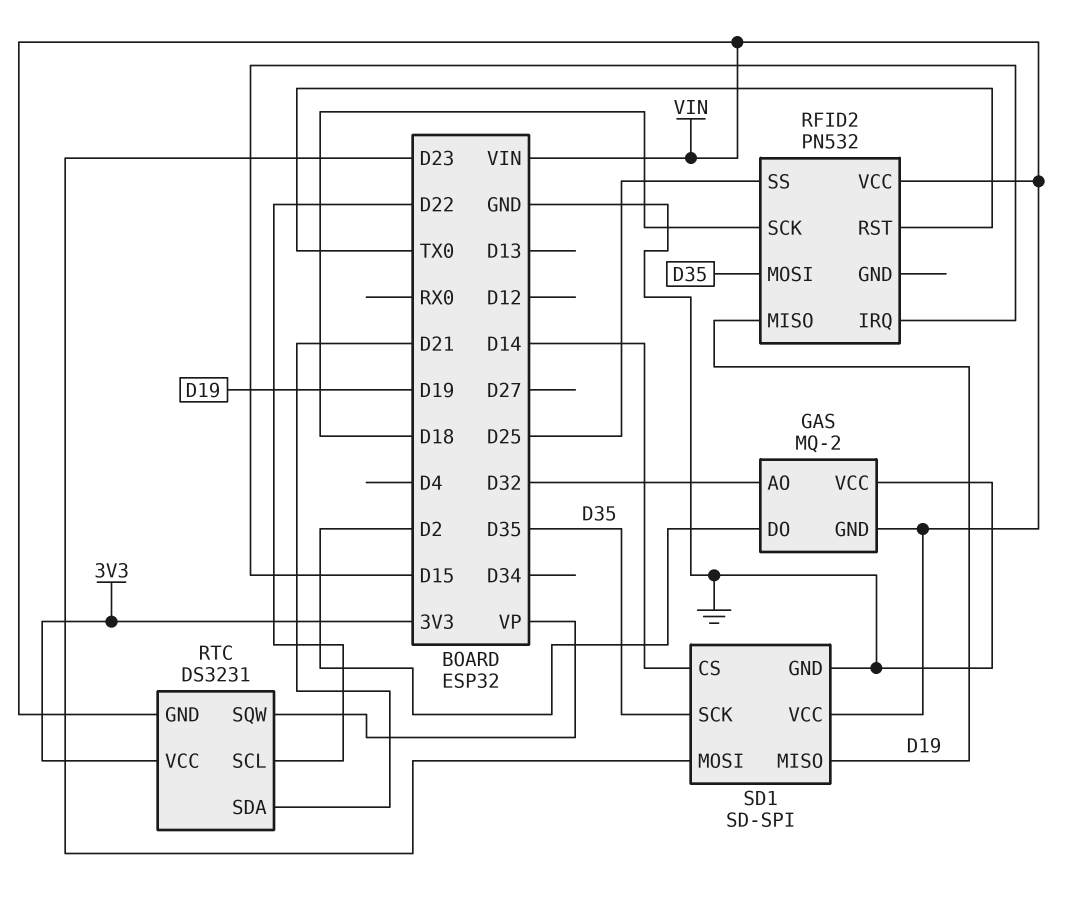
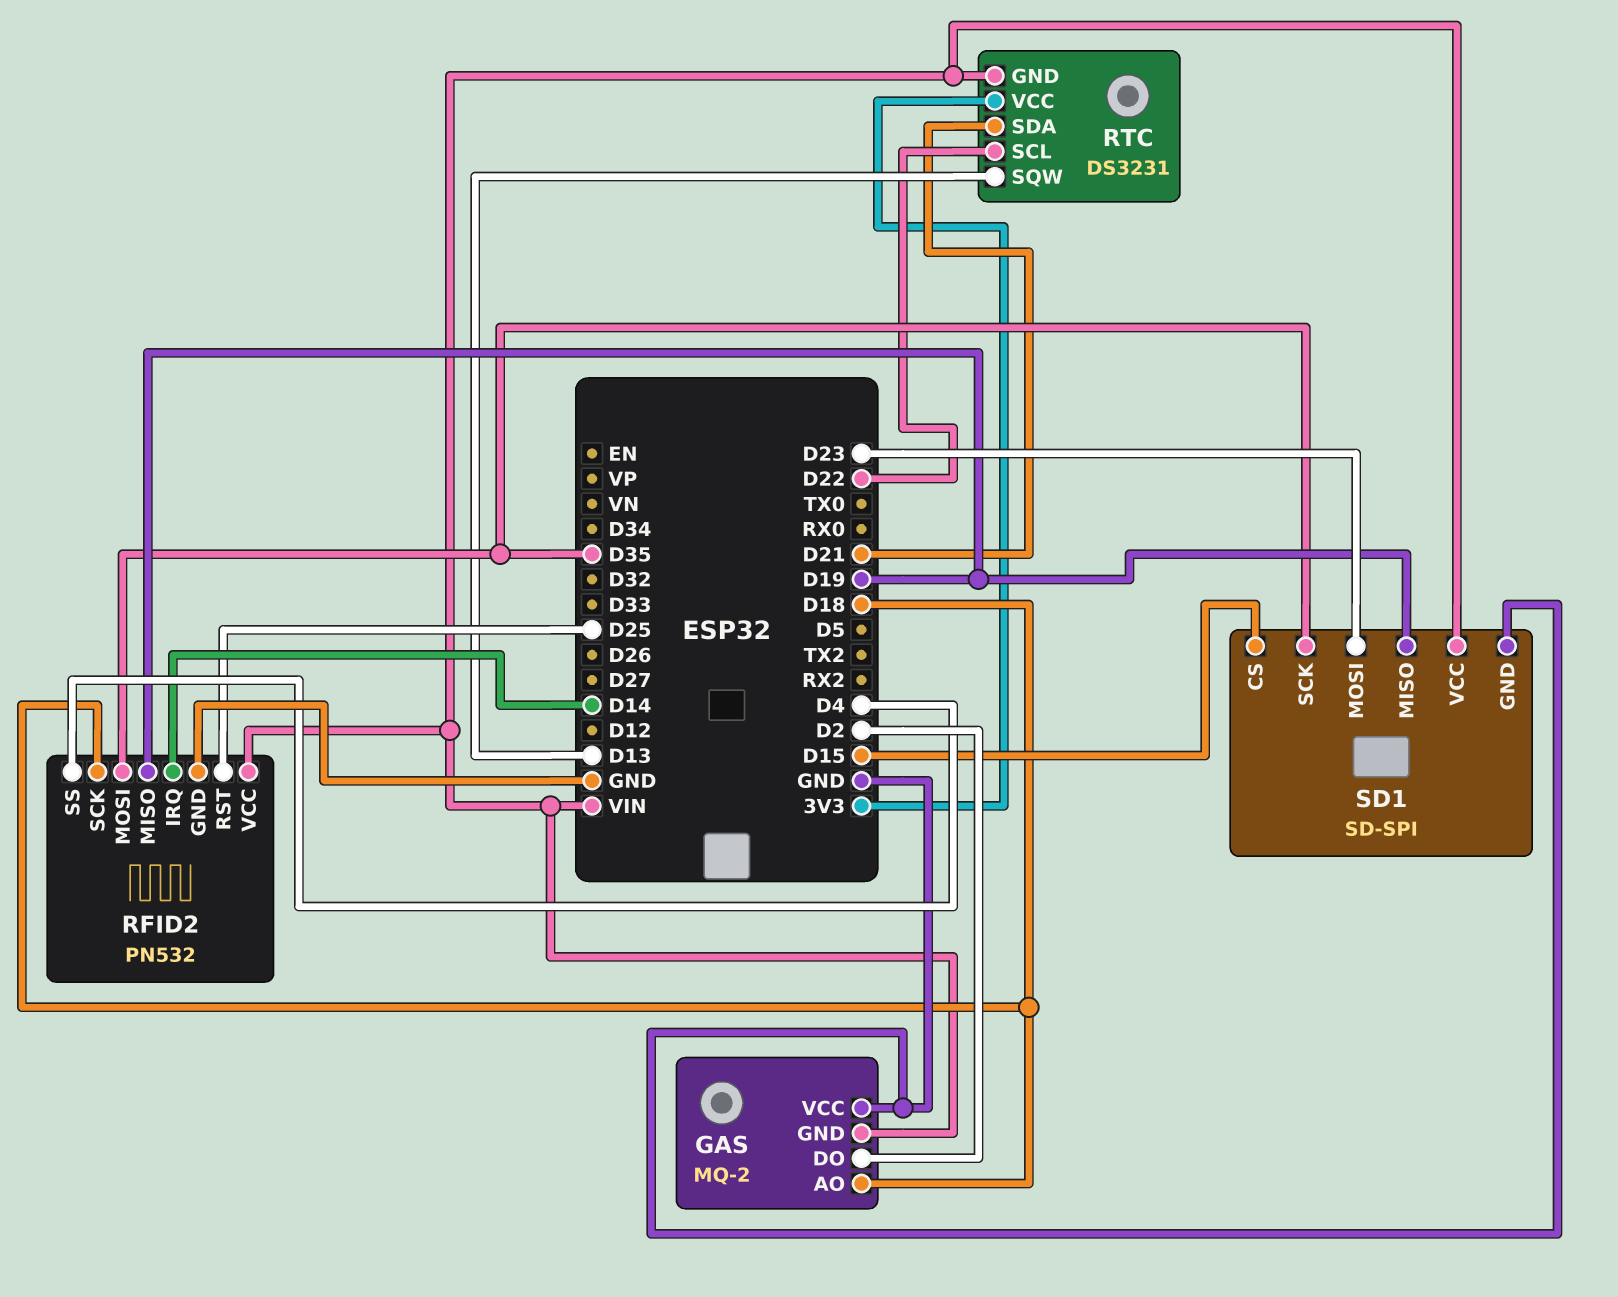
GAS pin AO: D32 -> D18
RFID2 pin GND: none -> GND
RFID2 pin IRQ: D15 -> D14
RFID2 pin RST: TX0 -> D25
RFID2 pin SS: D25 -> D4
RTC pin SQW: VP -> D13
SD1 pin CS: D14 -> D15

